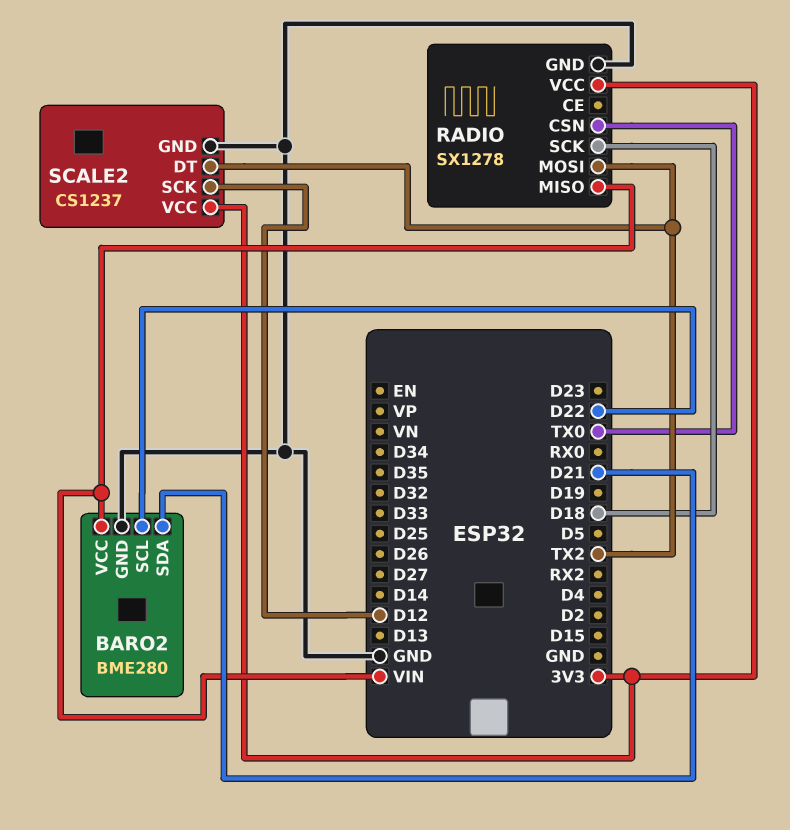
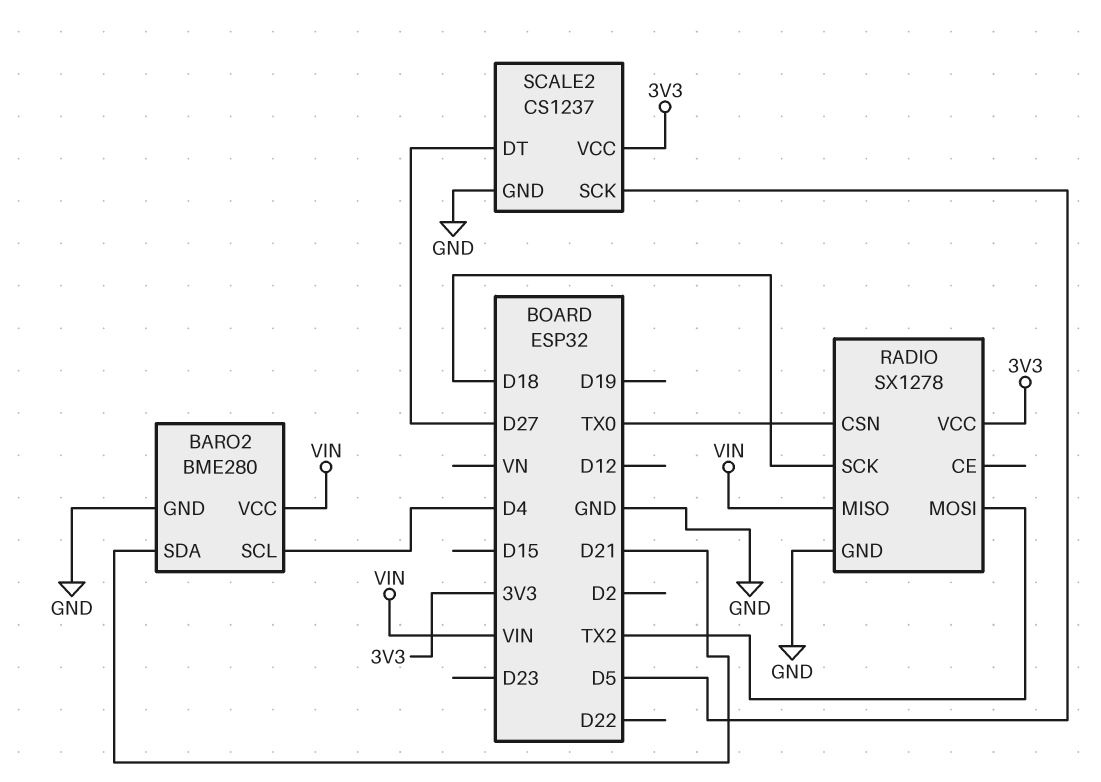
BARO2 pin SCL: D22 -> D4
SCALE2 pin DT: TX2 -> D27
SCALE2 pin SCK: D12 -> D5

